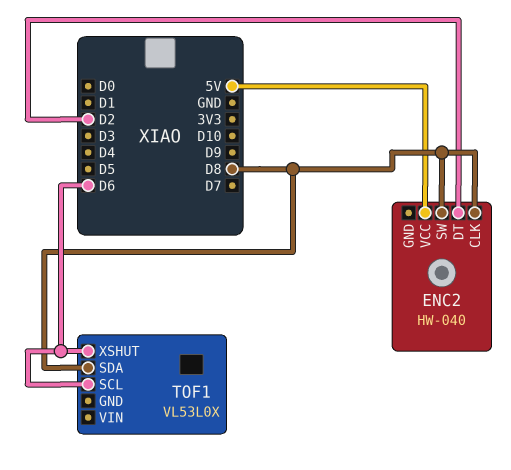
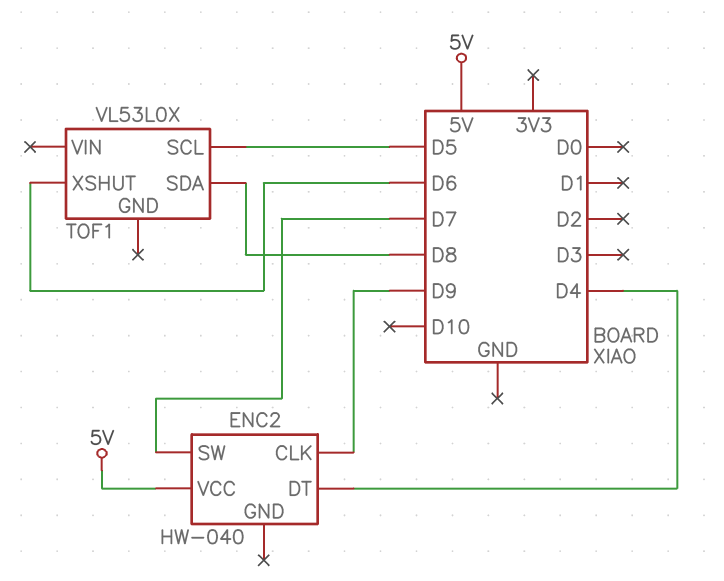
ENC2 pin CLK: D8 -> D9
ENC2 pin DT: D2 -> D4
ENC2 pin SW: D8 -> D7
TOF1 pin SCL: D6 -> D5

